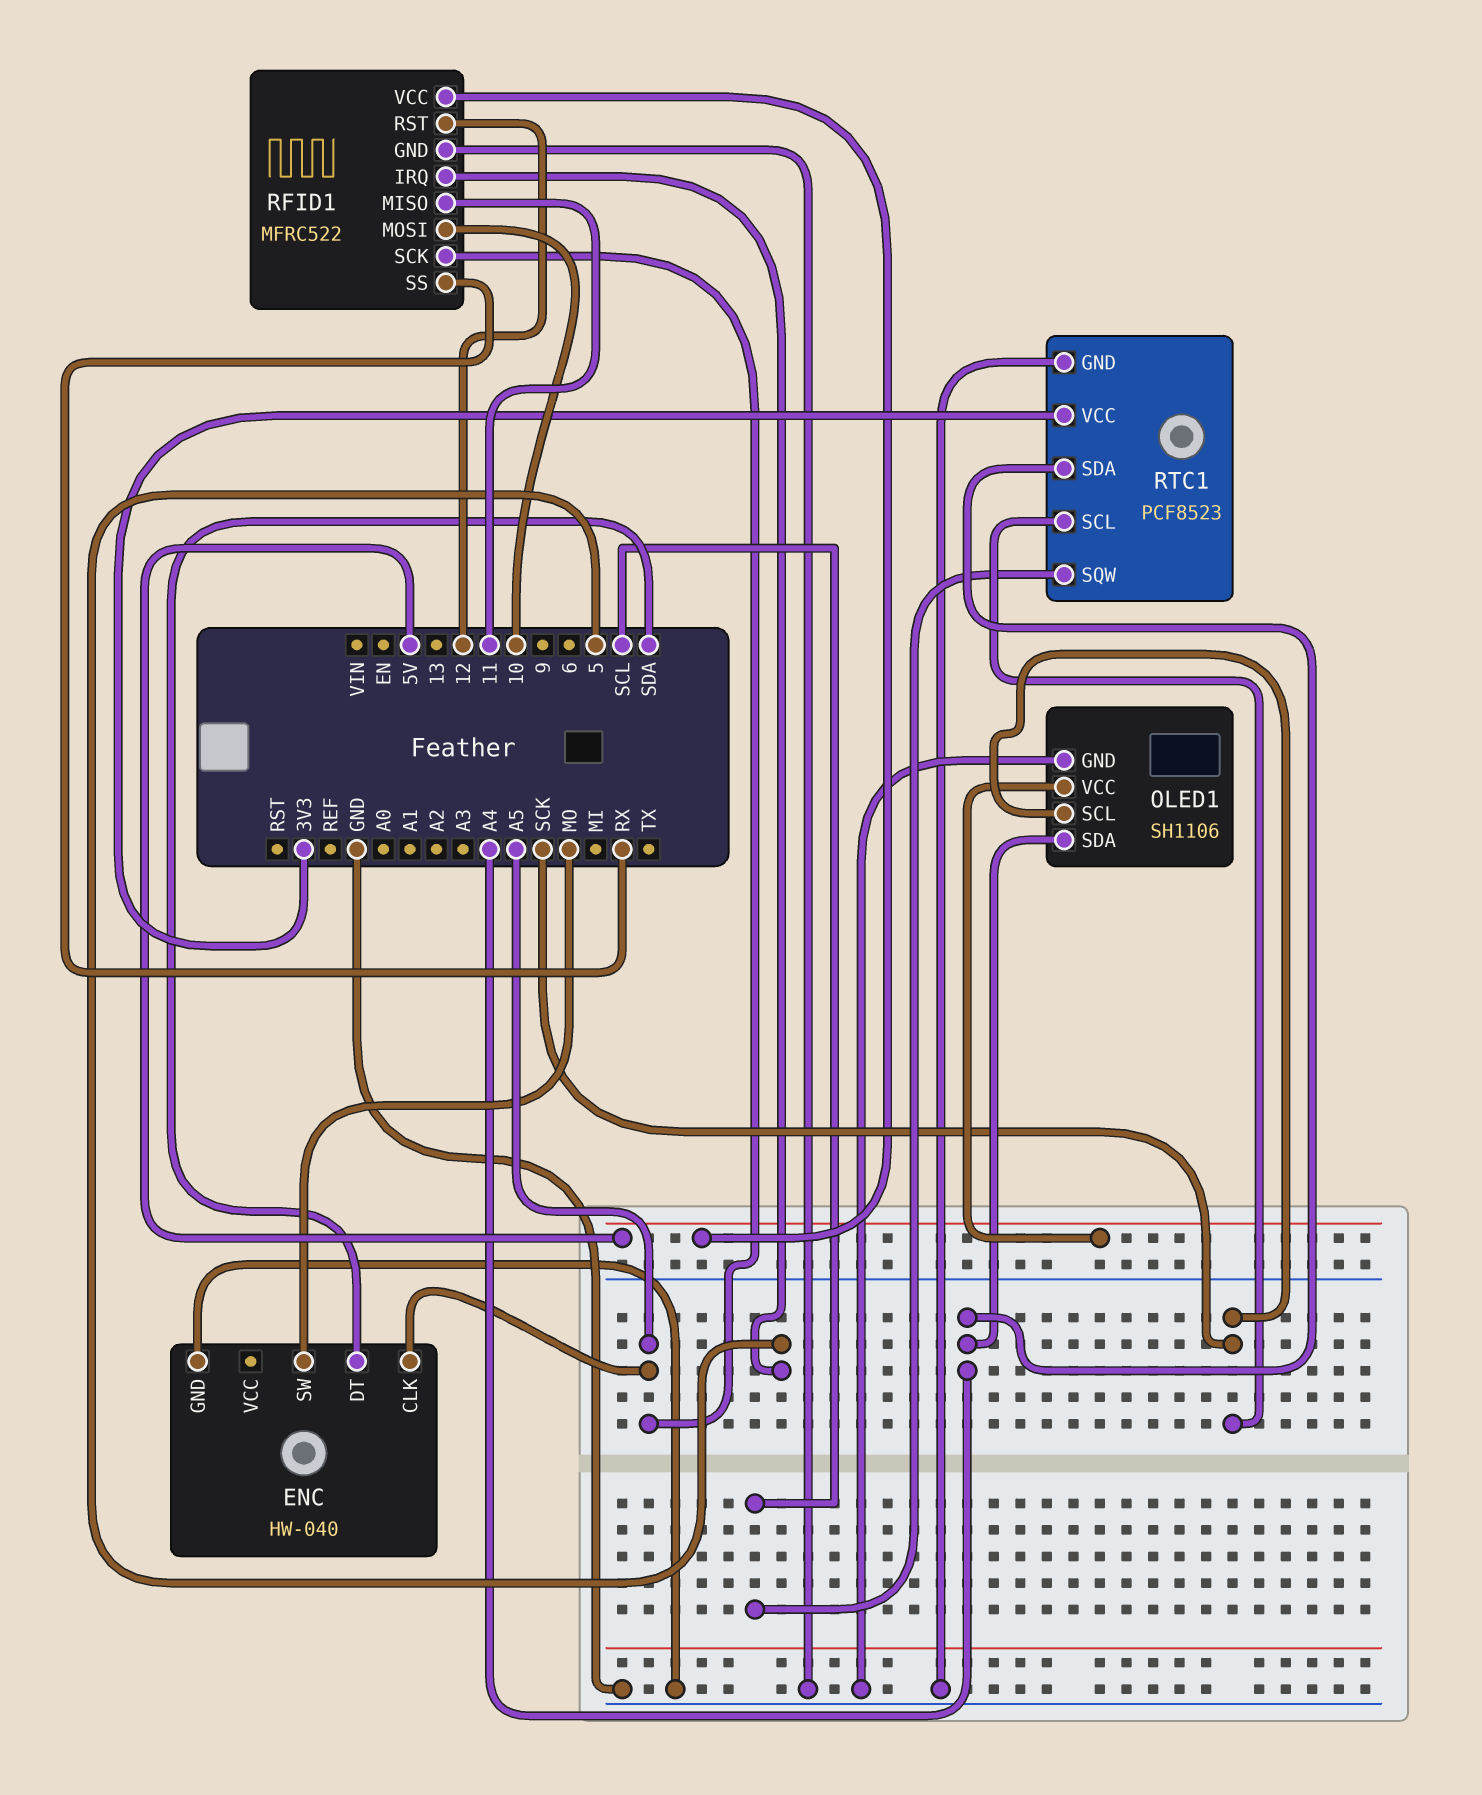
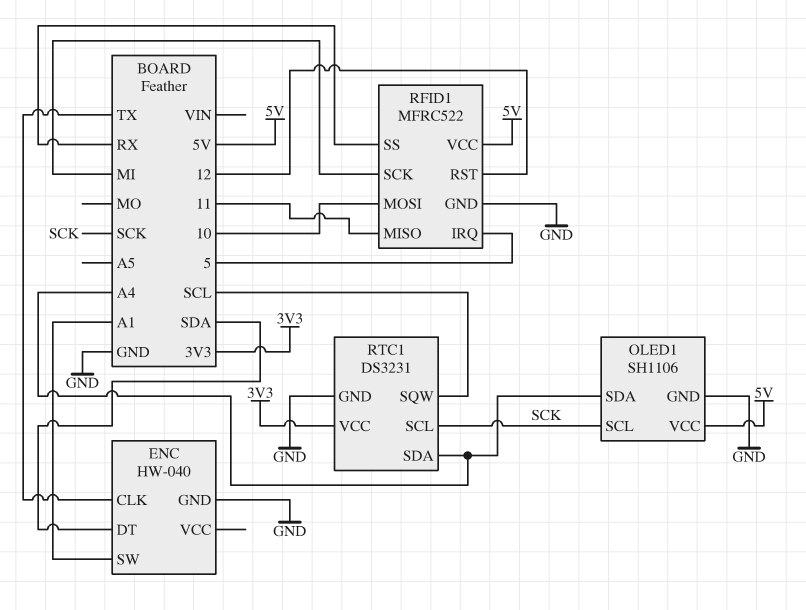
ENC pin CLK: A5 -> TX
ENC pin SW: MO -> A1
RFID1 pin SCK: A5 -> MI
RTC1: PCF8523 -> DS3231

